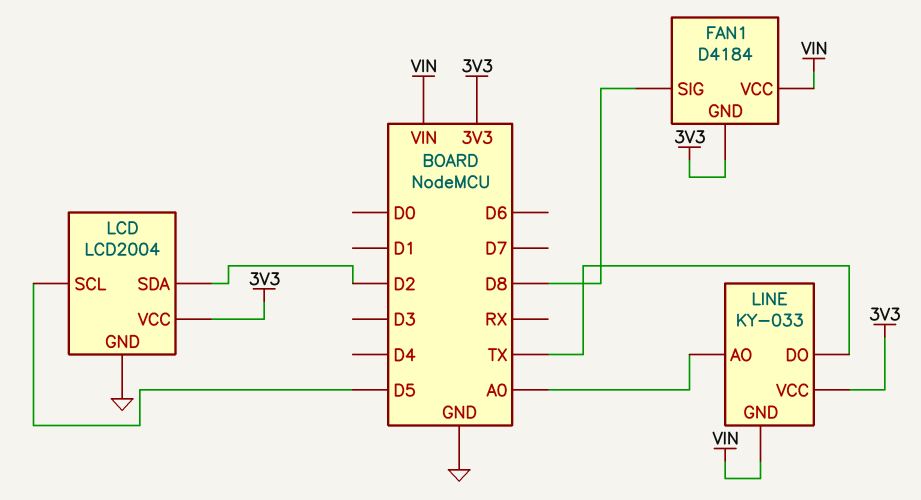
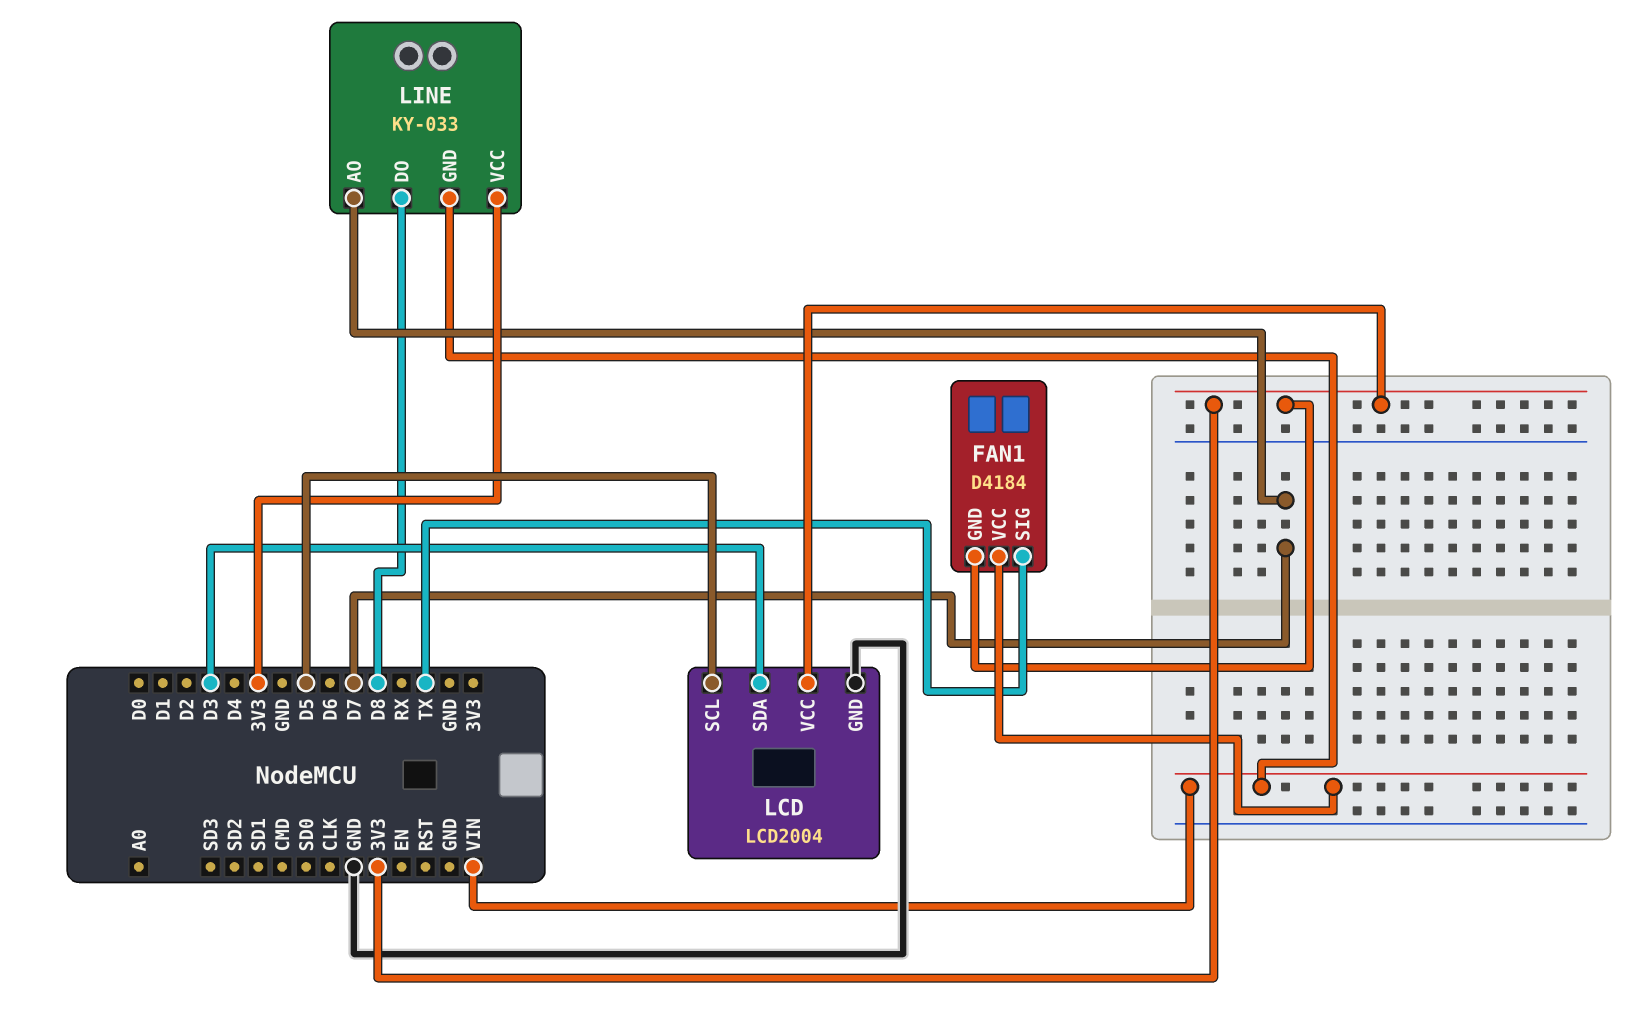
FAN1 pin SIG: D8 -> TX
LCD pin SDA: D2 -> D3
LINE pin AO: A0 -> D7
LINE pin DO: TX -> D8

